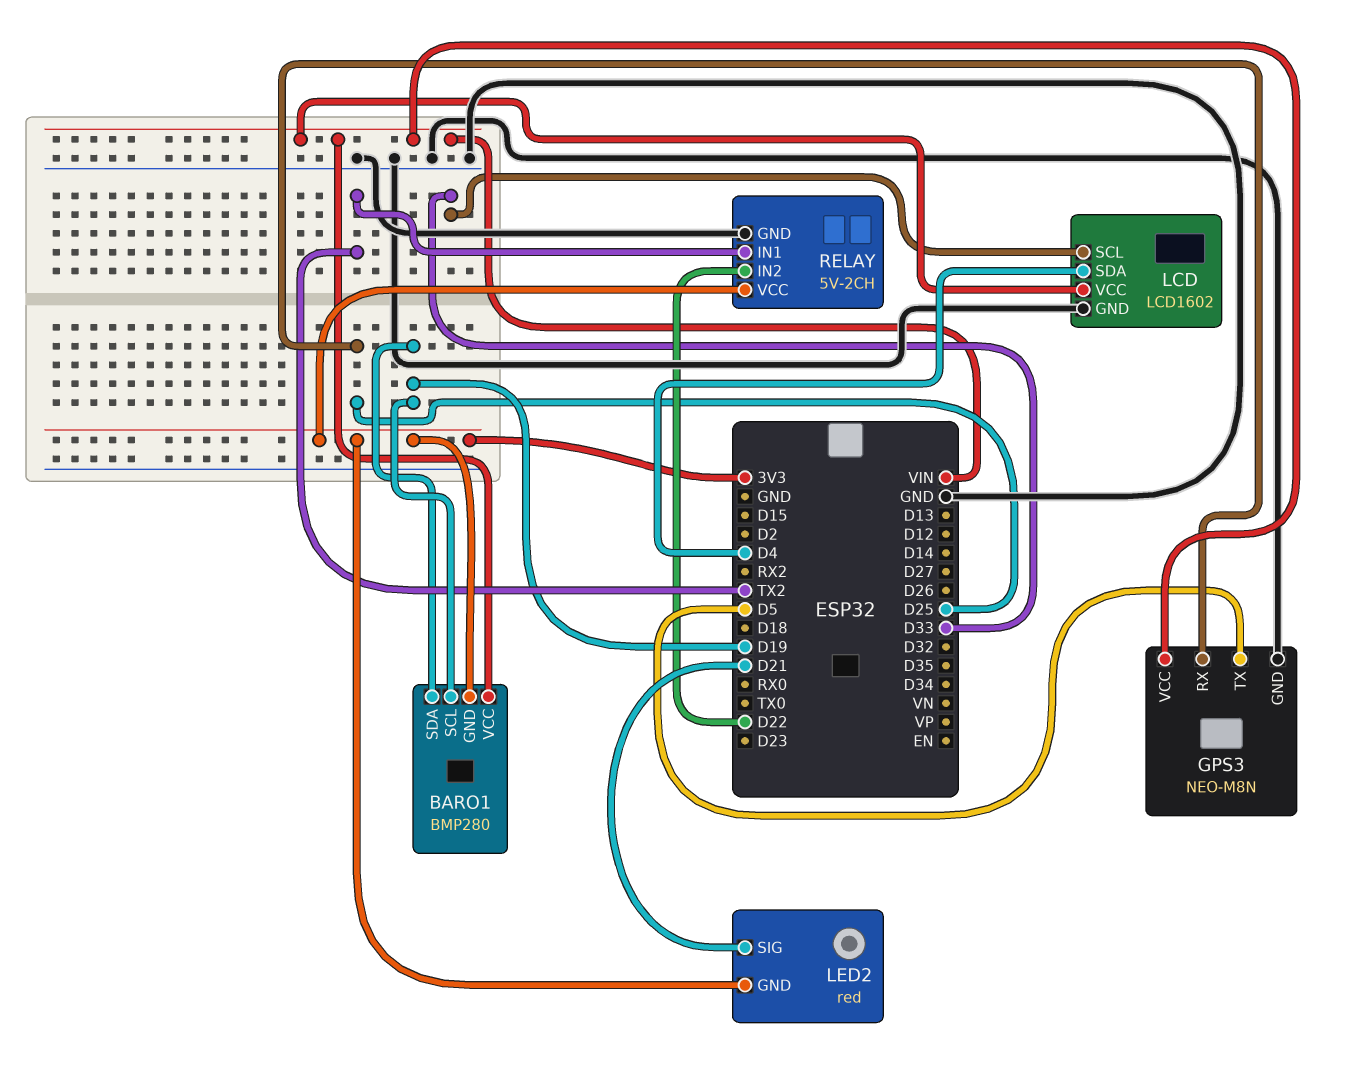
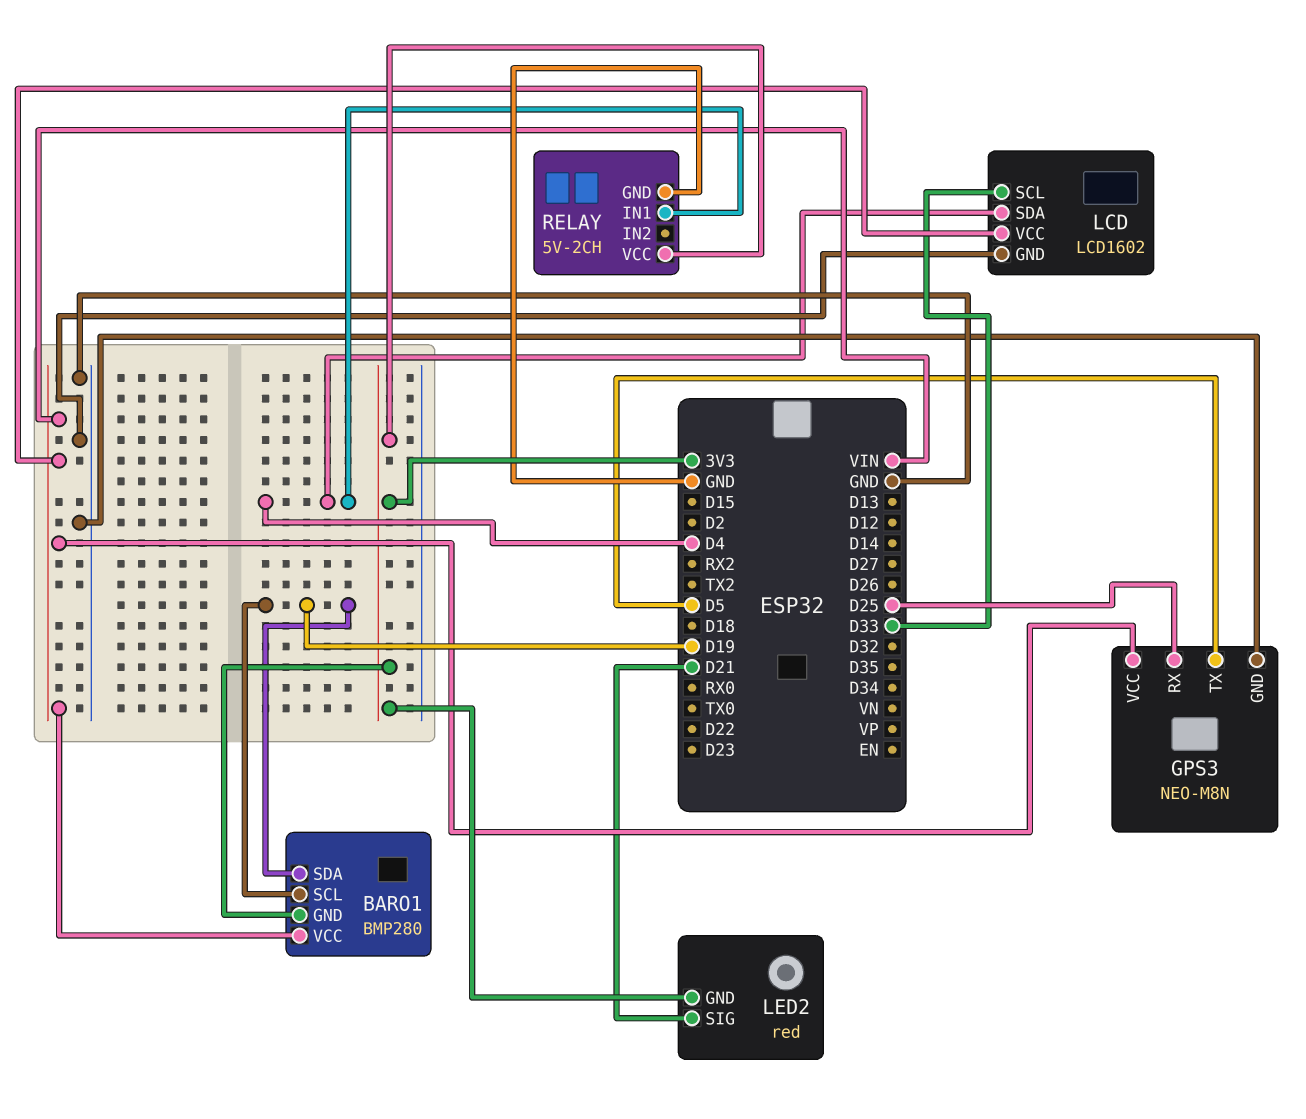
RELAY pin IN1: TX2 -> D4
RELAY pin IN2: D22 -> none

